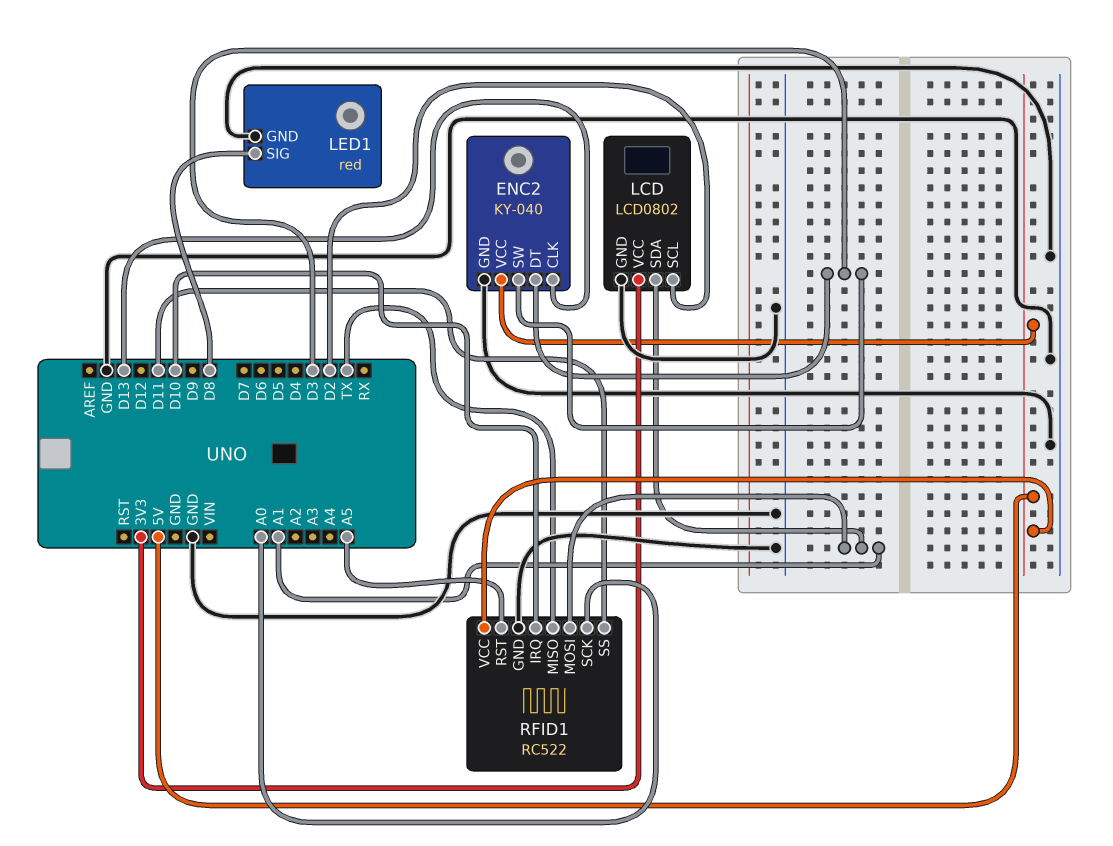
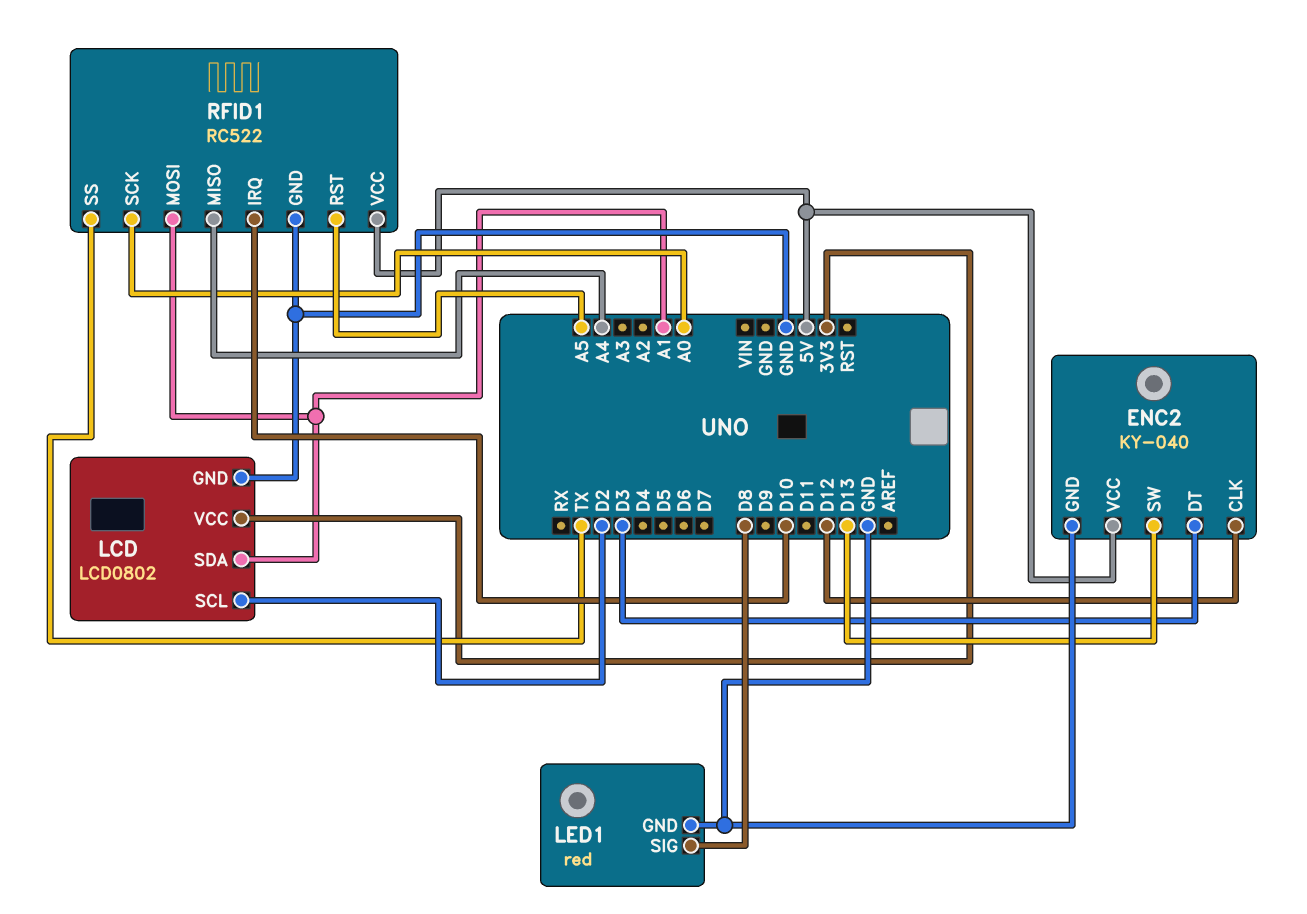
ENC2 pin CLK: D13 -> D12
ENC2 pin SW: D3 -> D13
RFID1 pin MISO: TX -> A4
RFID1 pin SS: D11 -> TX

